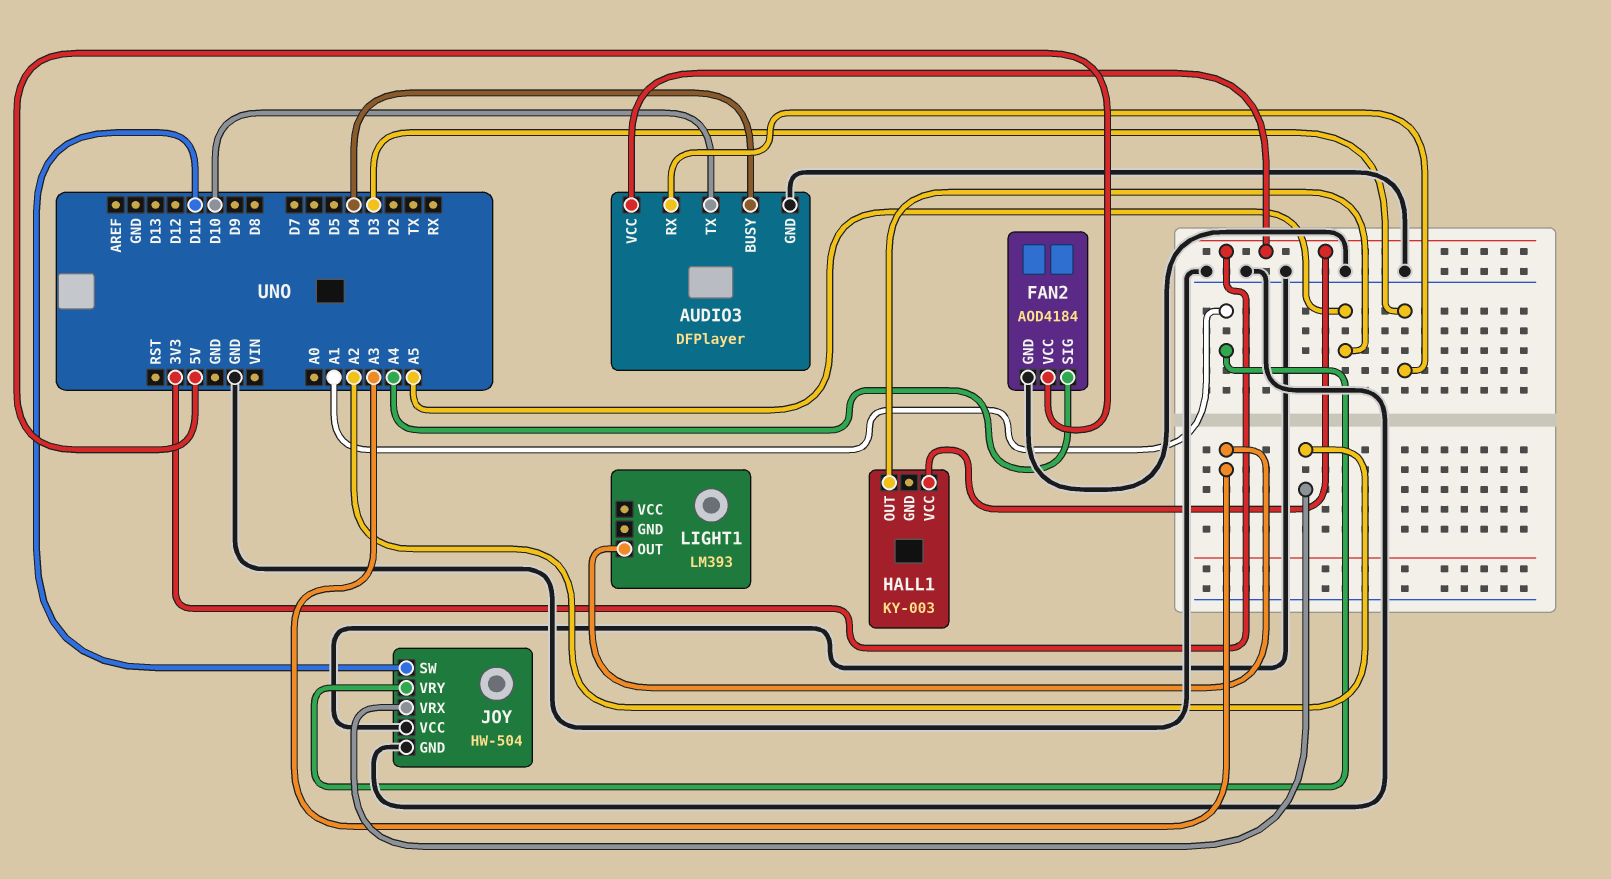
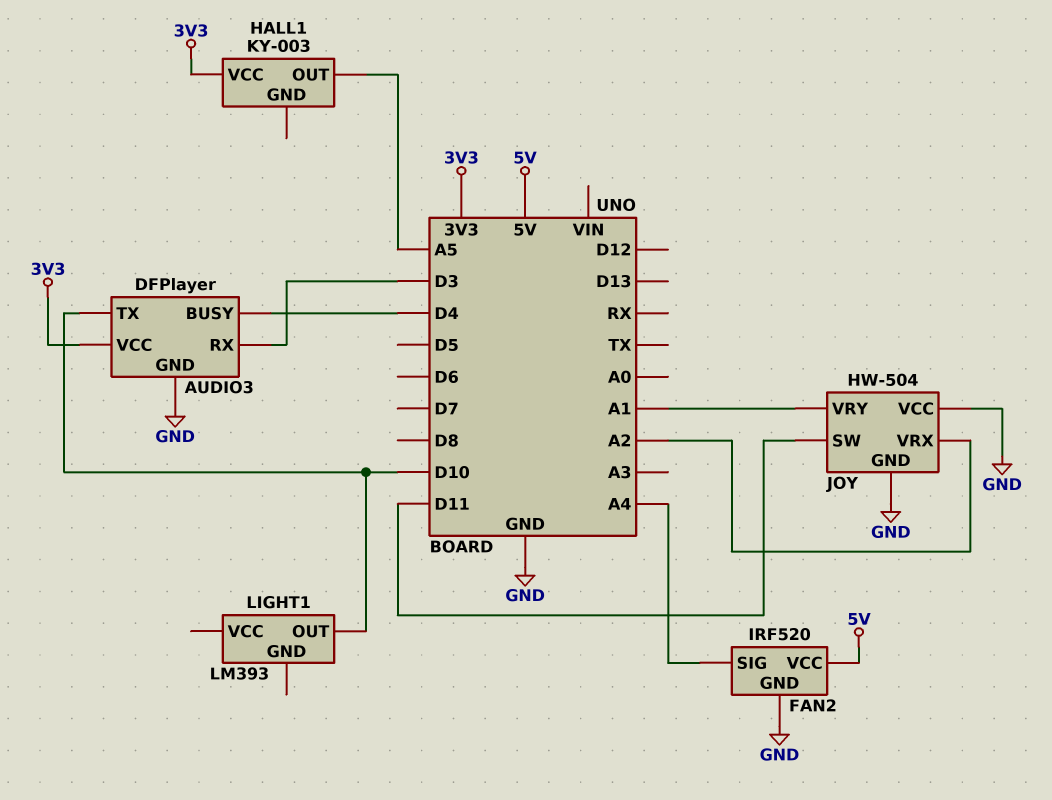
FAN2: AOD4184 -> IRF520
LIGHT1 pin OUT: A3 -> D10

